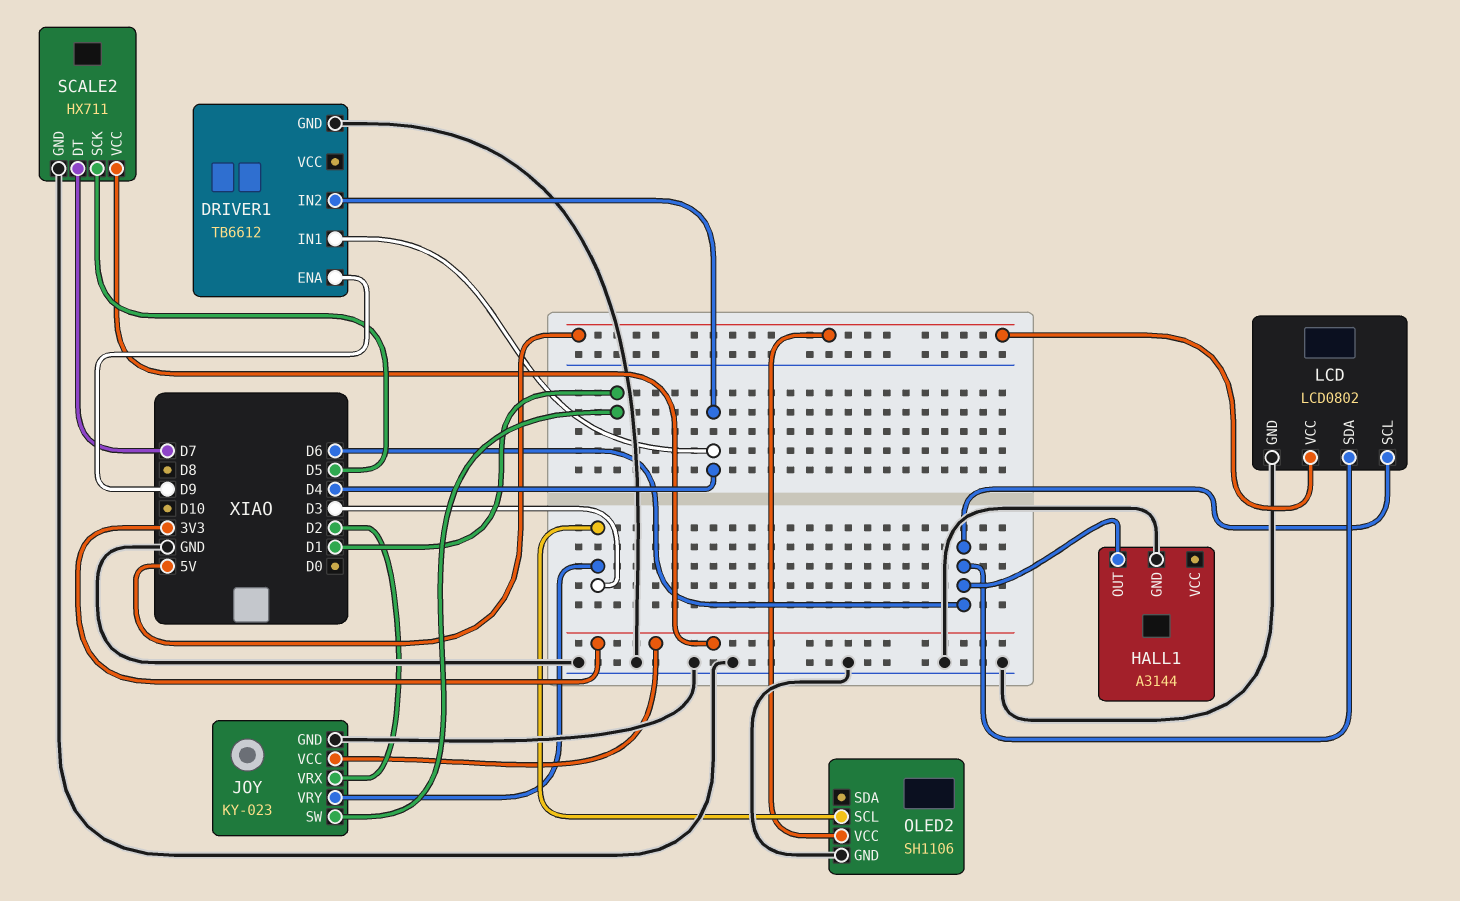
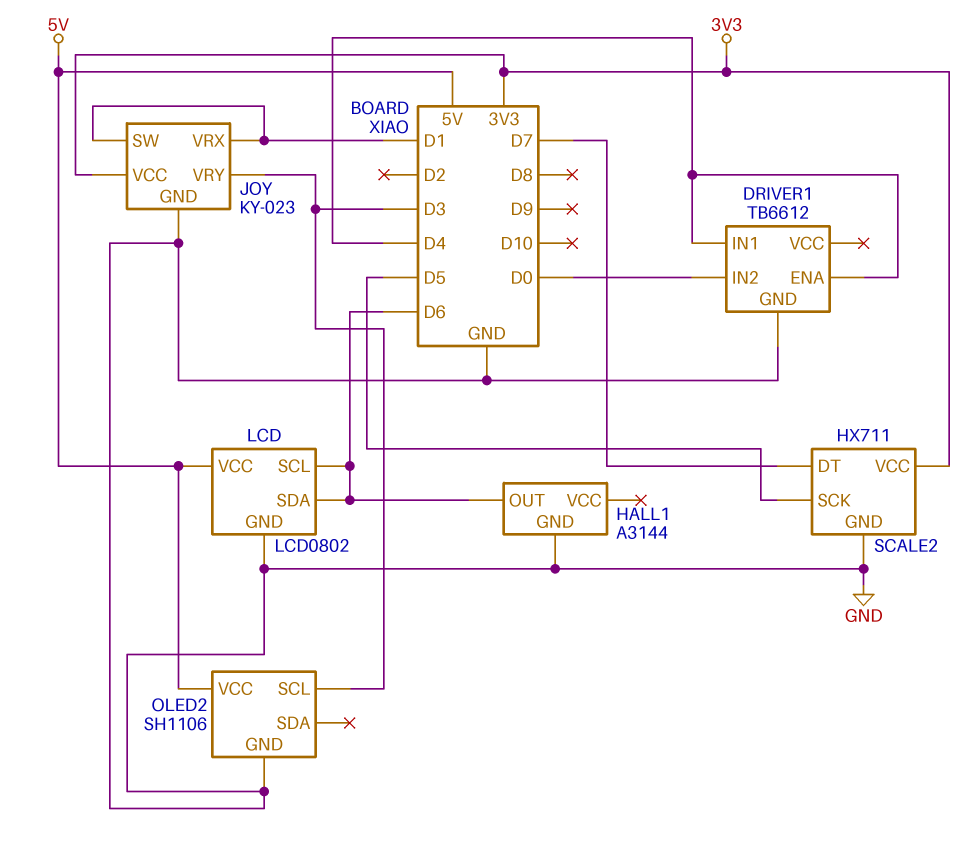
DRIVER1 pin ENA: D9 -> D4
DRIVER1 pin IN2: D4 -> D0
JOY pin VRX: D2 -> D1

